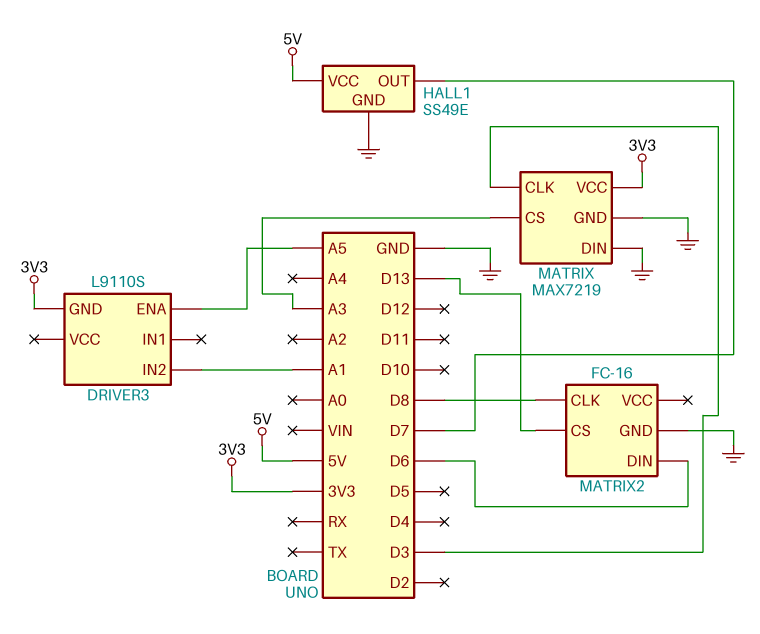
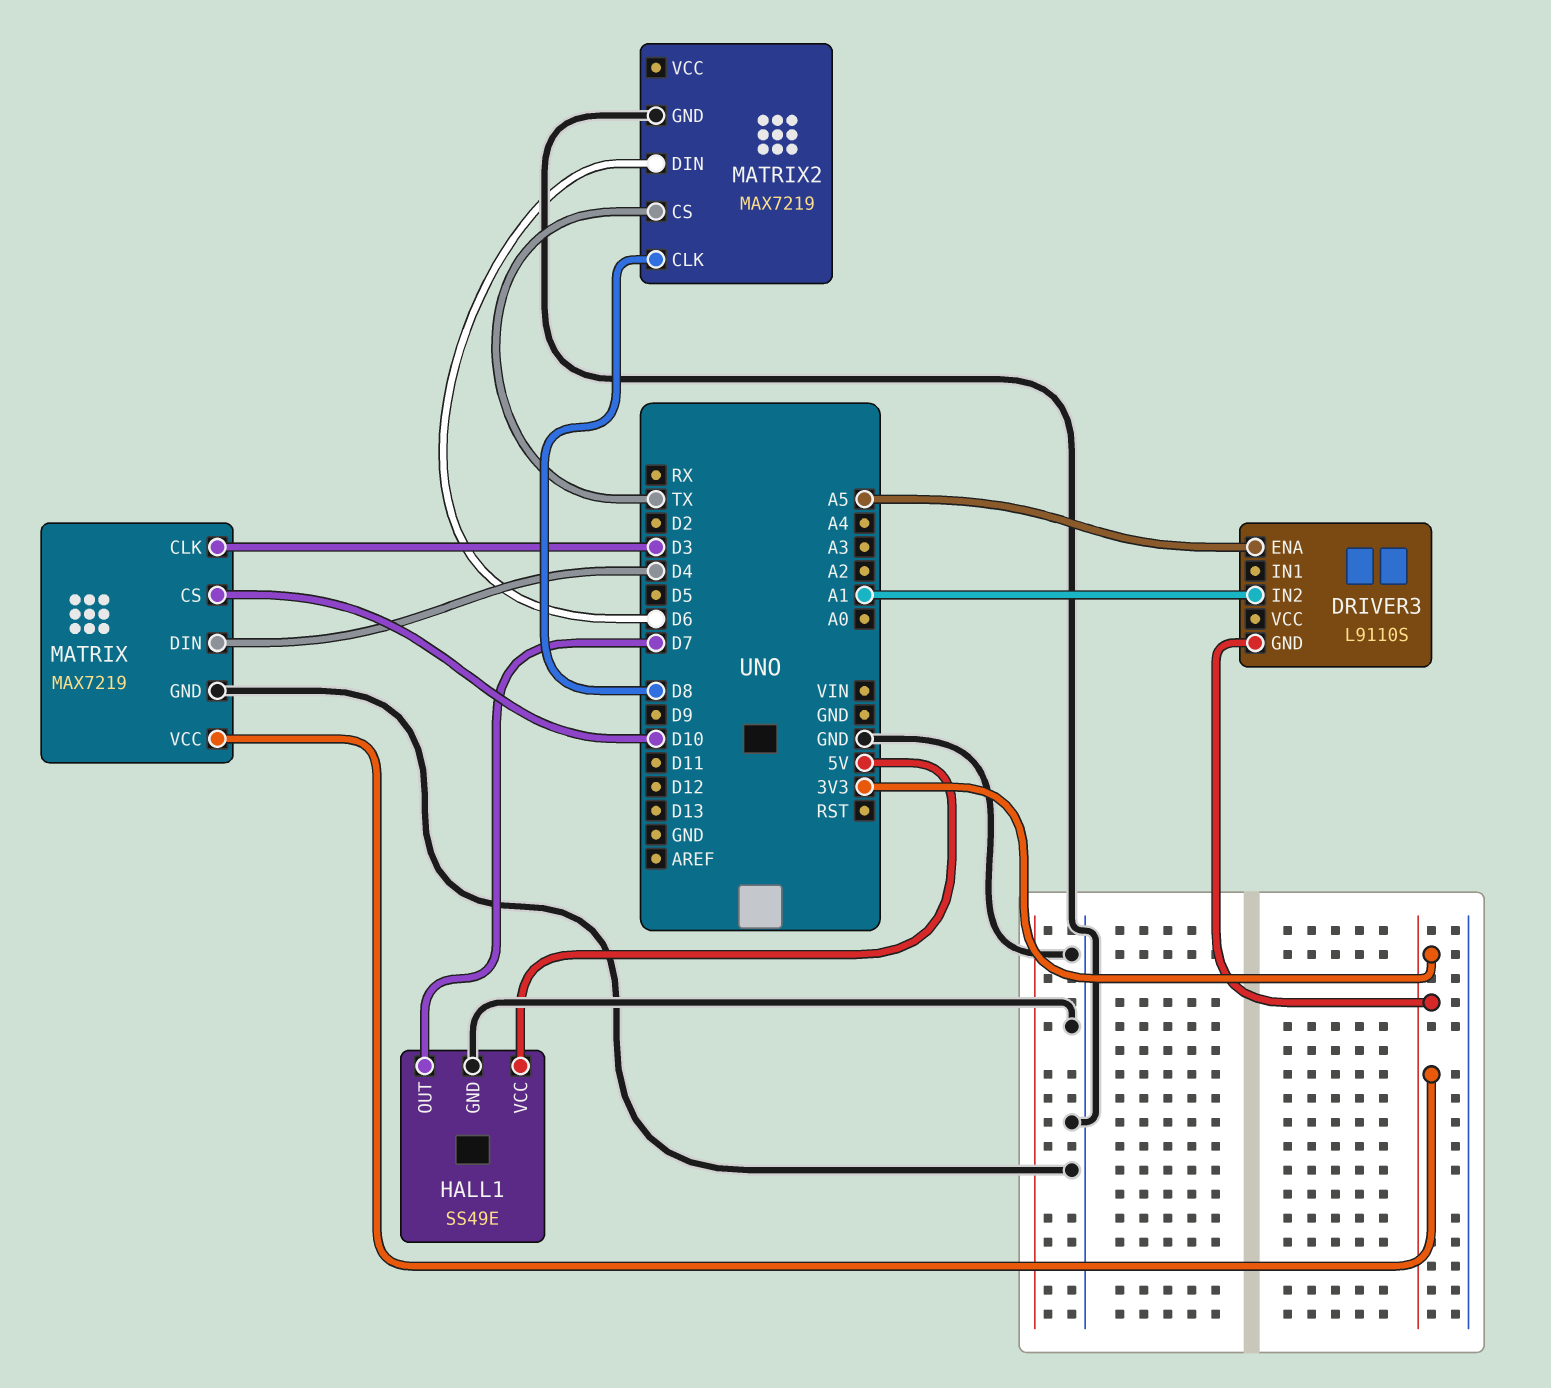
MATRIX pin CS: A3 -> D10
MATRIX pin DIN: GND -> D4
MATRIX2: FC-16 -> MAX7219
MATRIX2 pin CS: D13 -> TX

